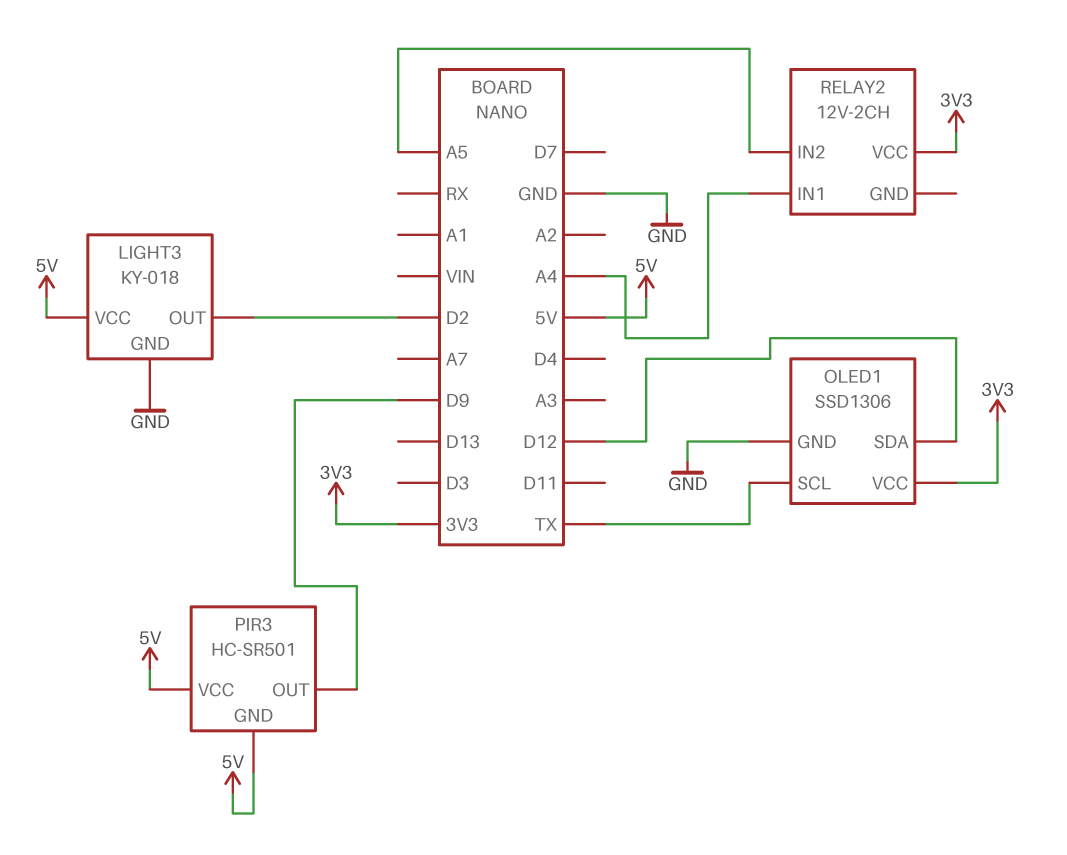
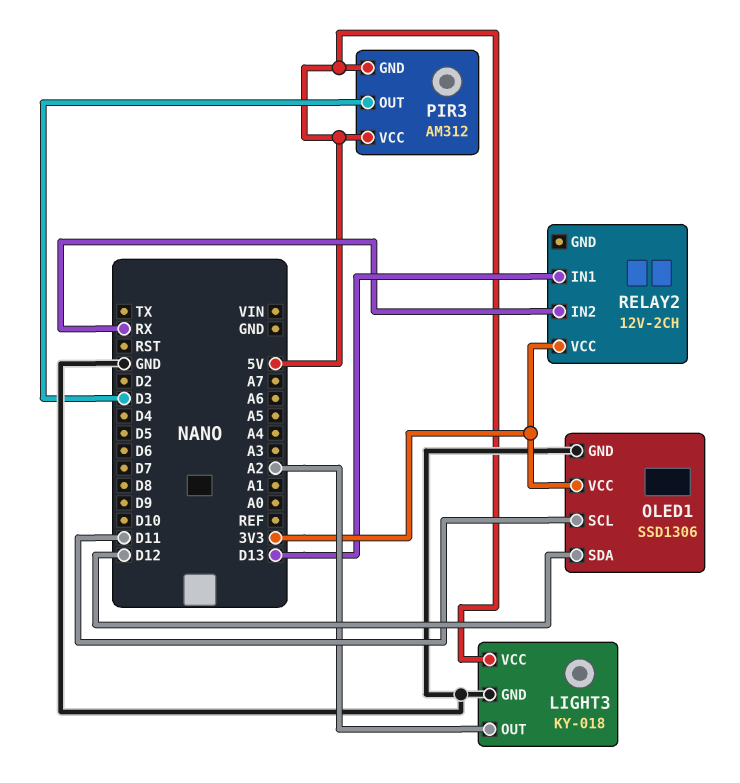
LIGHT3 pin OUT: D2 -> A2
OLED1 pin SCL: TX -> D11
PIR3: HC-SR501 -> AM312
PIR3 pin OUT: D9 -> D3
RELAY2 pin IN1: A4 -> D13
RELAY2 pin IN2: A5 -> RX

